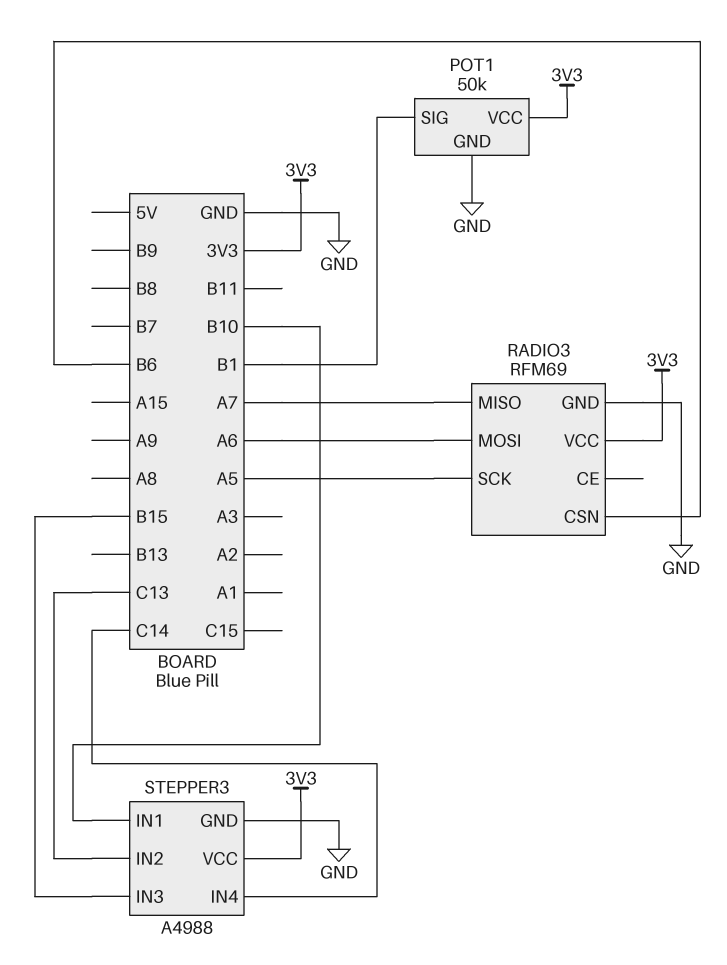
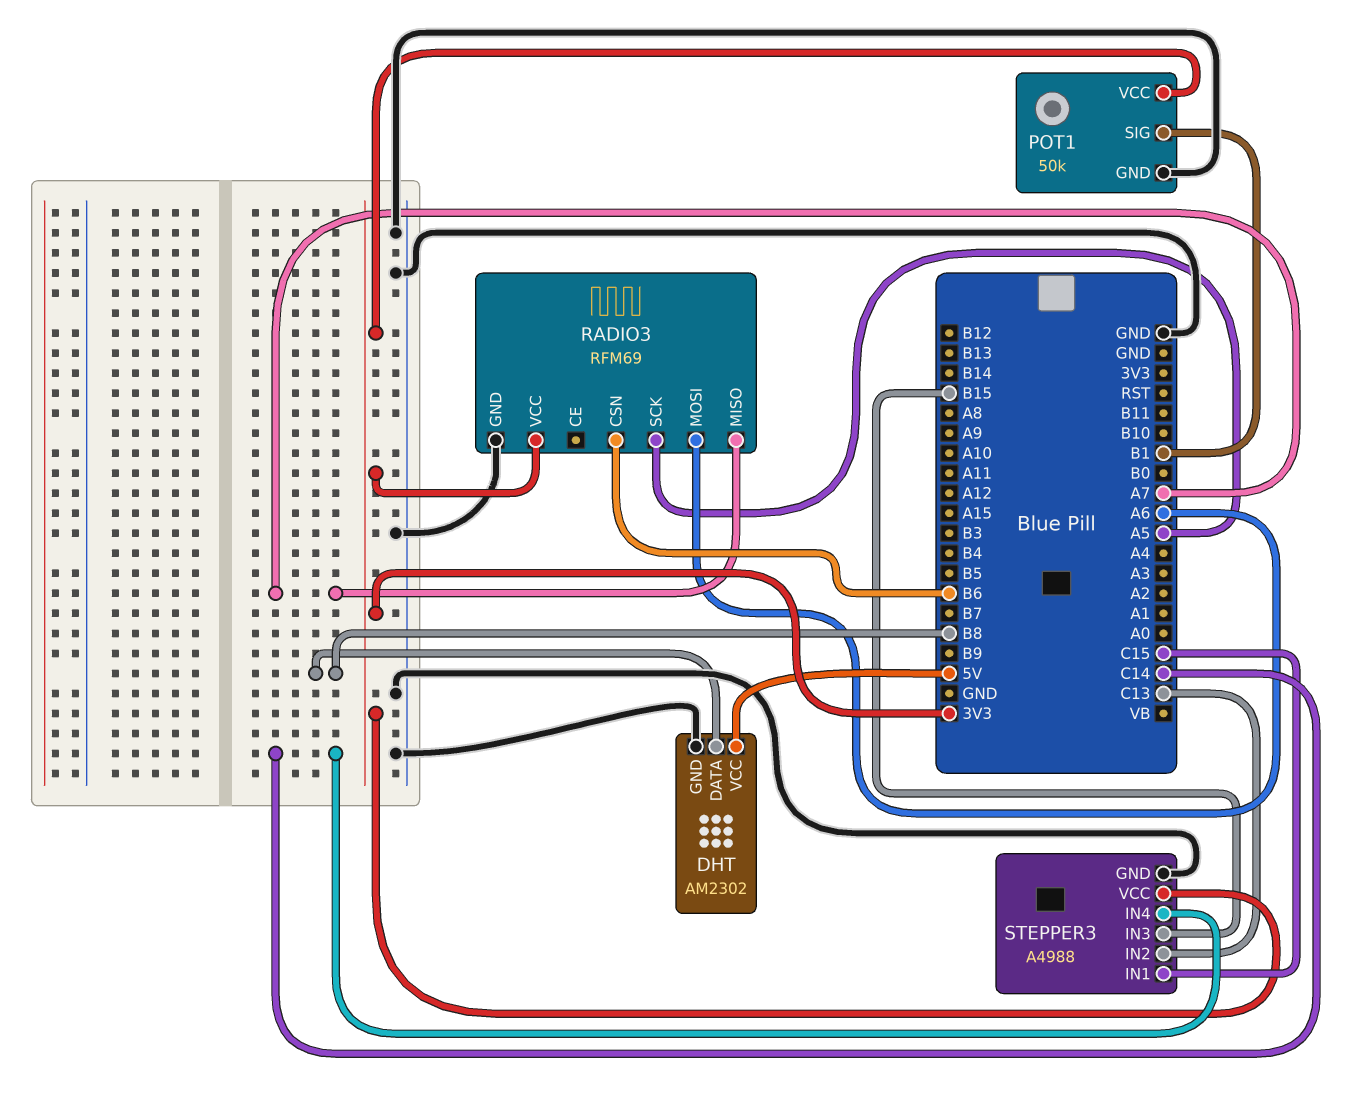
DHT: none -> AM2302
DHT pin DATA: none -> B8
DHT pin GND: none -> GND
DHT pin VCC: none -> 5V
STEPPER3 pin IN1: B10 -> C15

